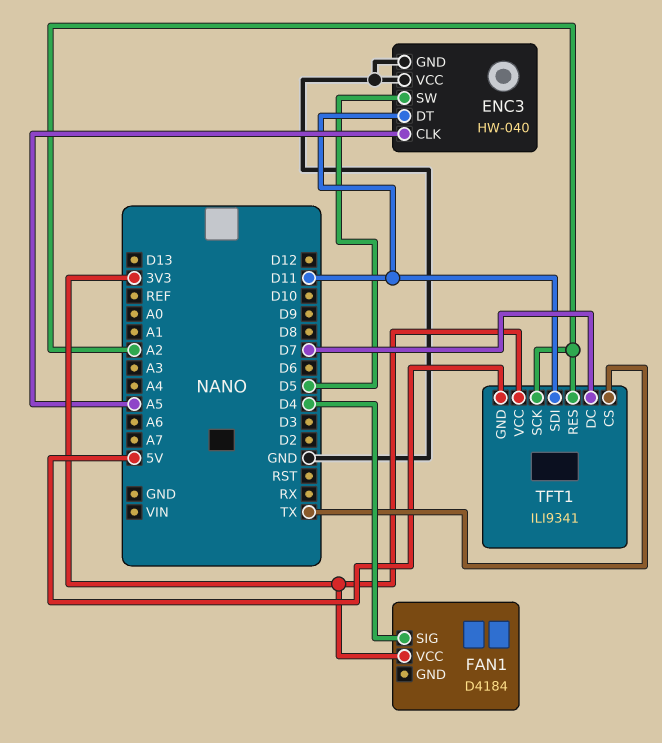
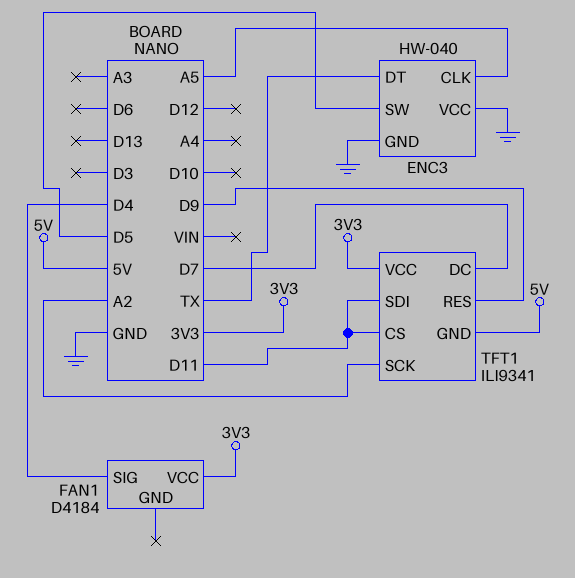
ENC3 pin DT: D11 -> TX
TFT1 pin CS: TX -> D11
TFT1 pin RES: A2 -> D9

